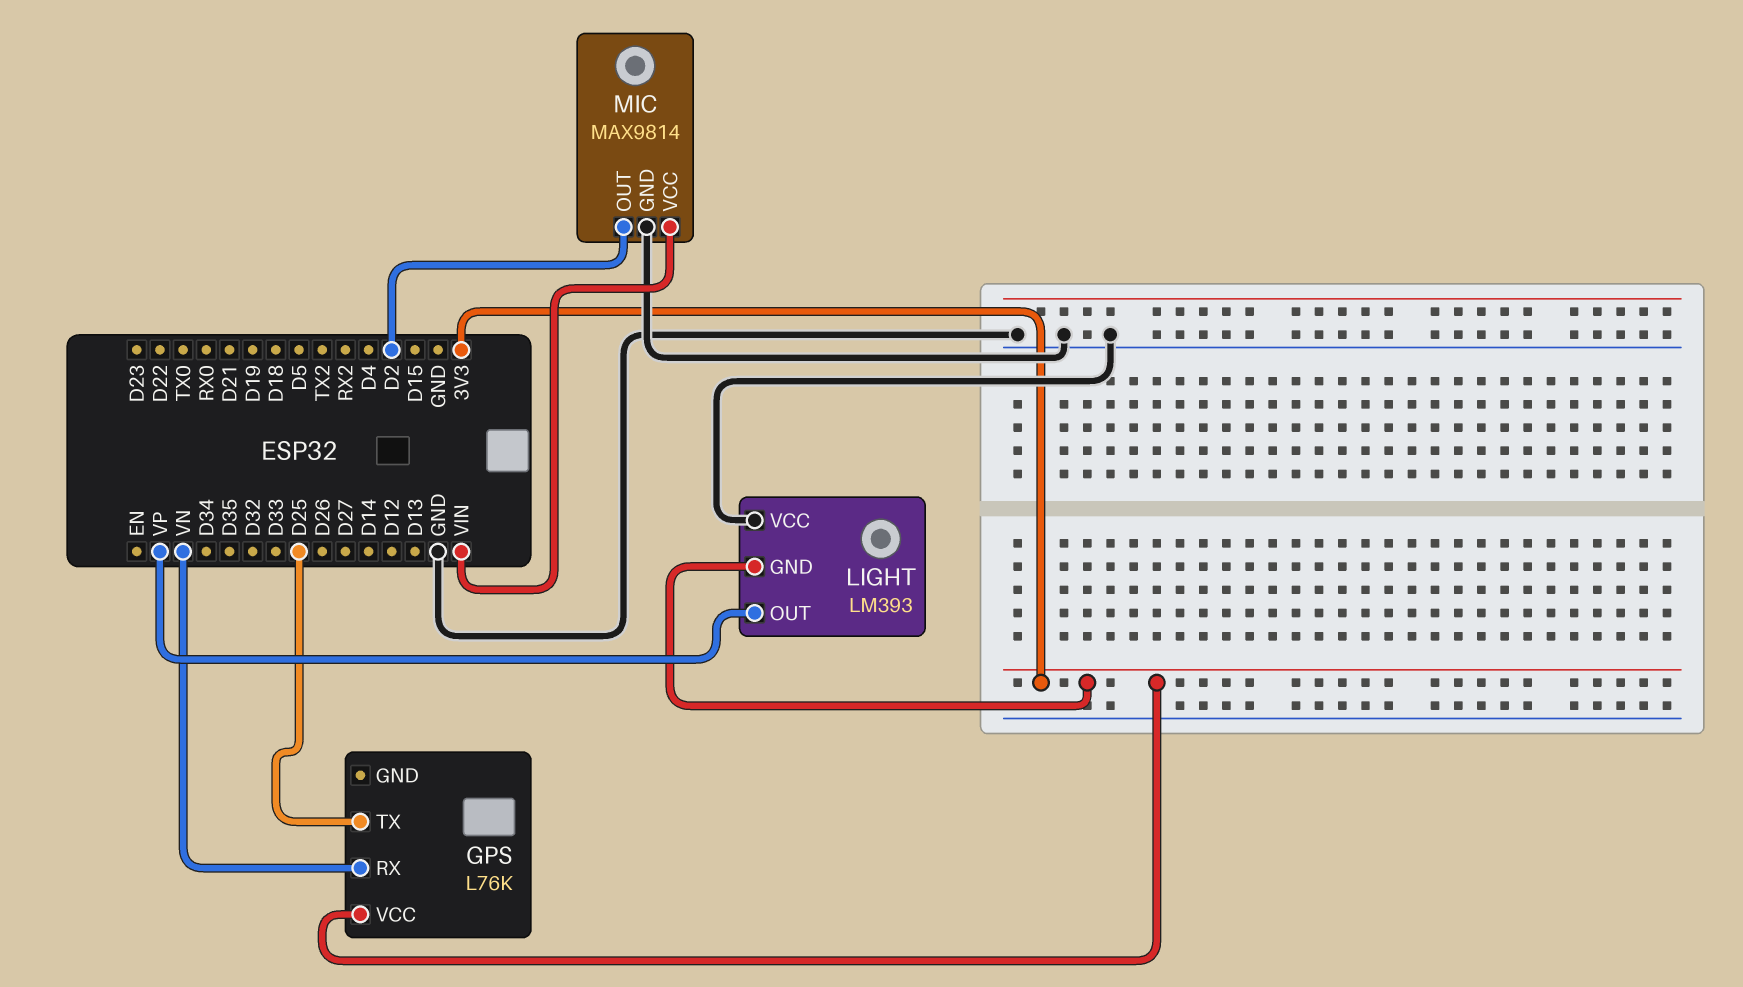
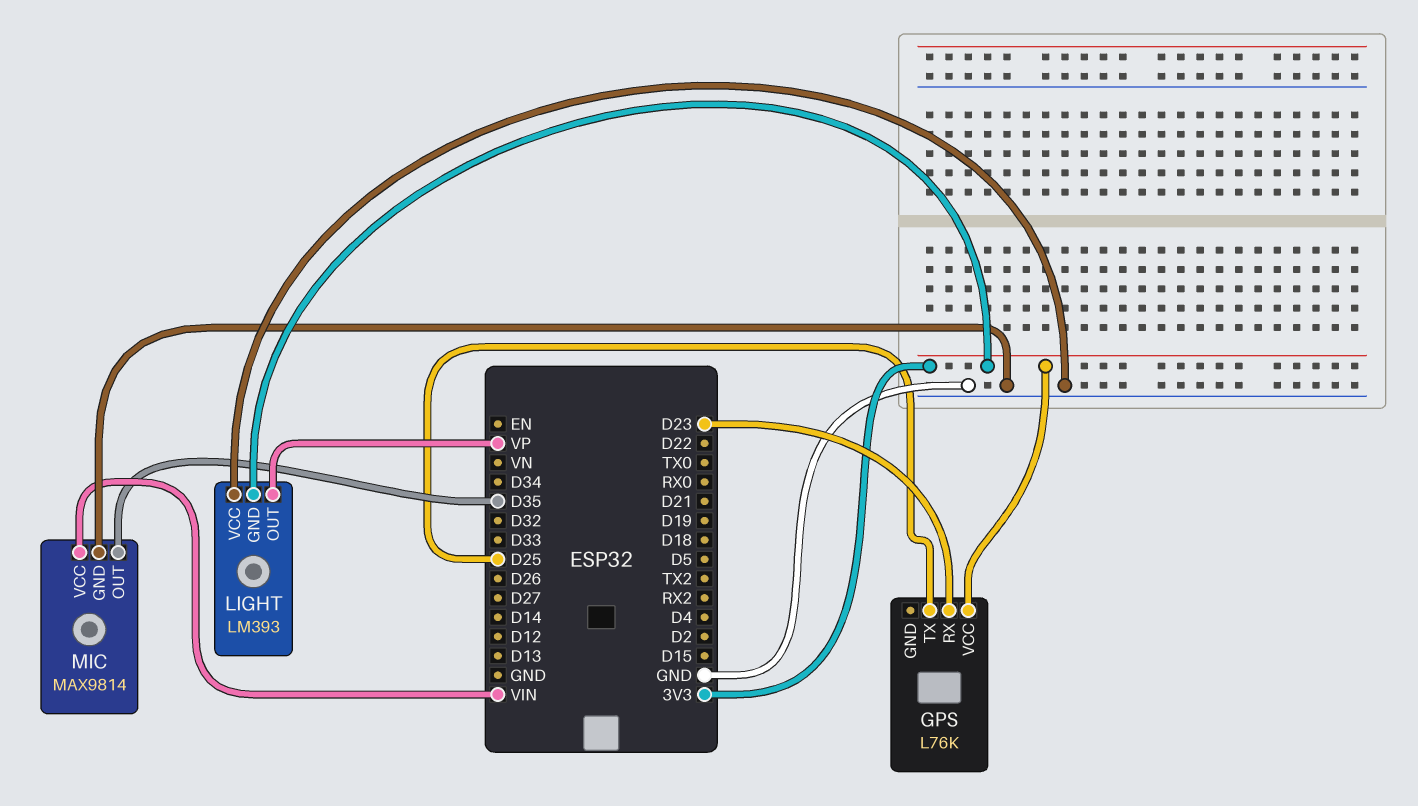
GPS pin RX: VN -> D23
MIC pin OUT: D2 -> D35

